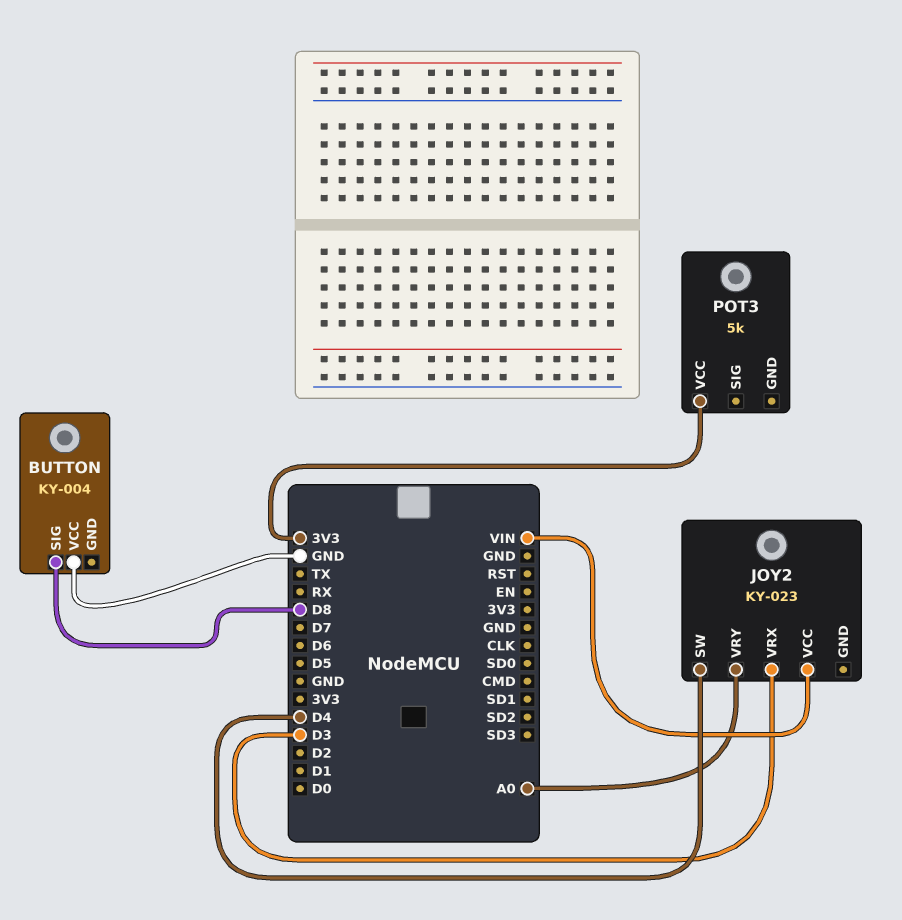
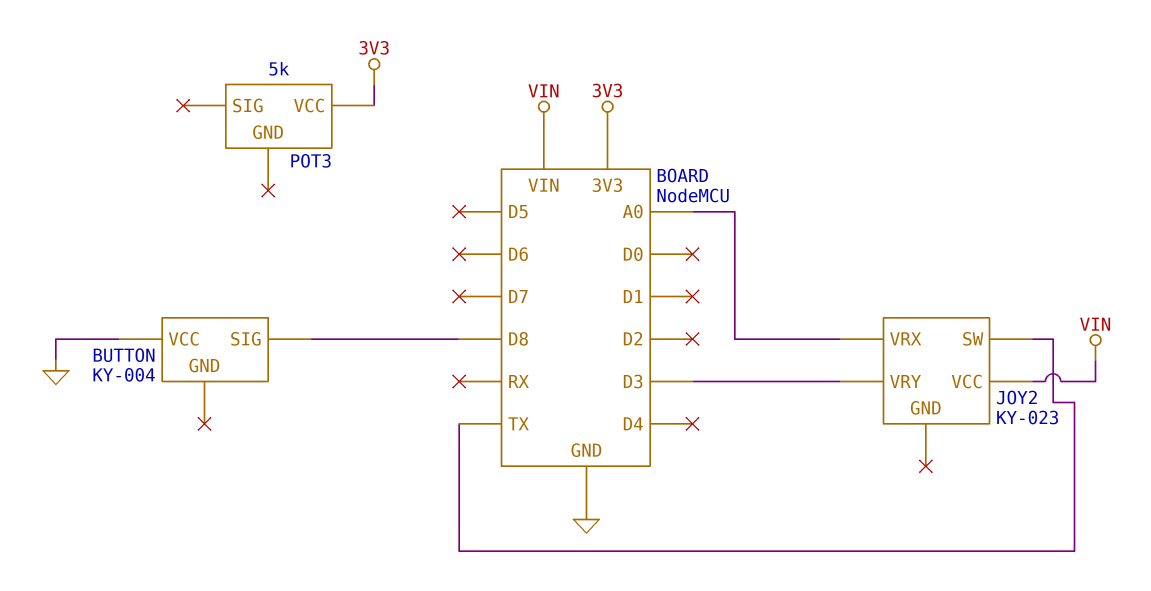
JOY2 pin SW: D4 -> TX
JOY2 pin VRX: D3 -> A0
JOY2 pin VRY: A0 -> D3

